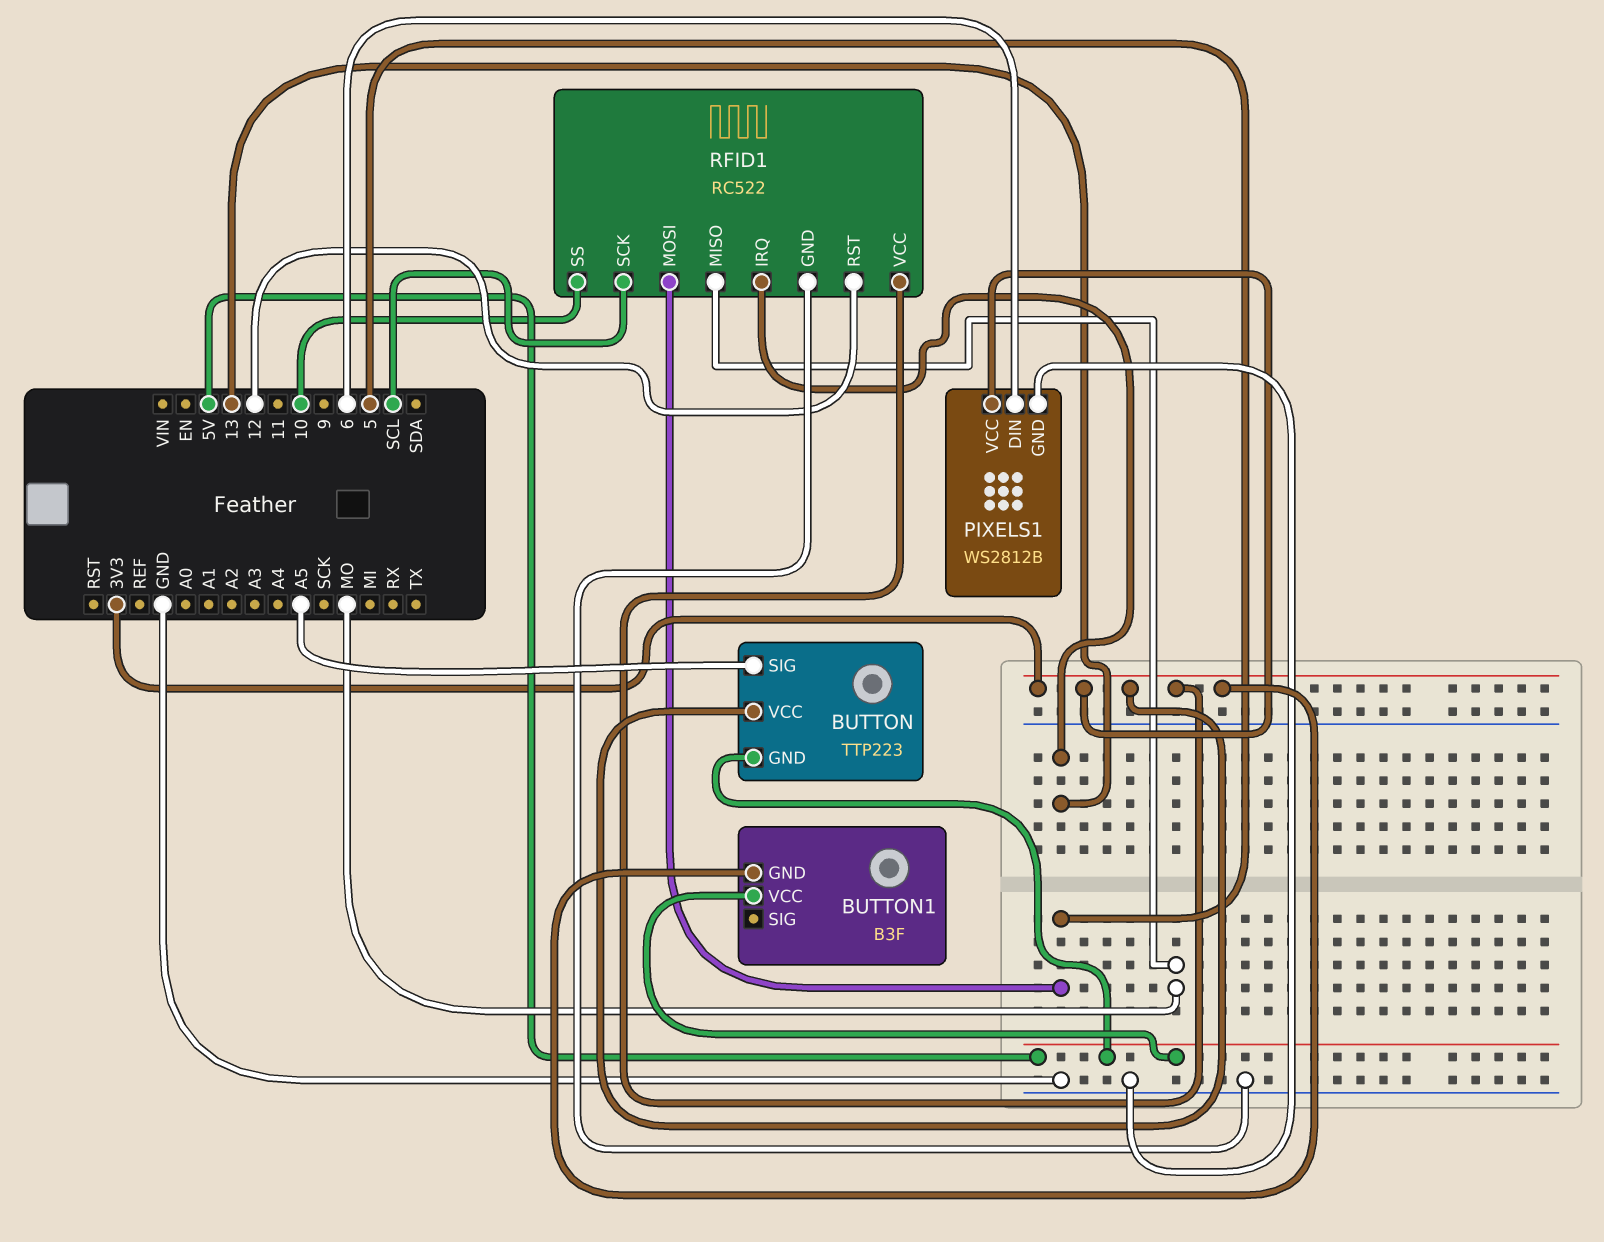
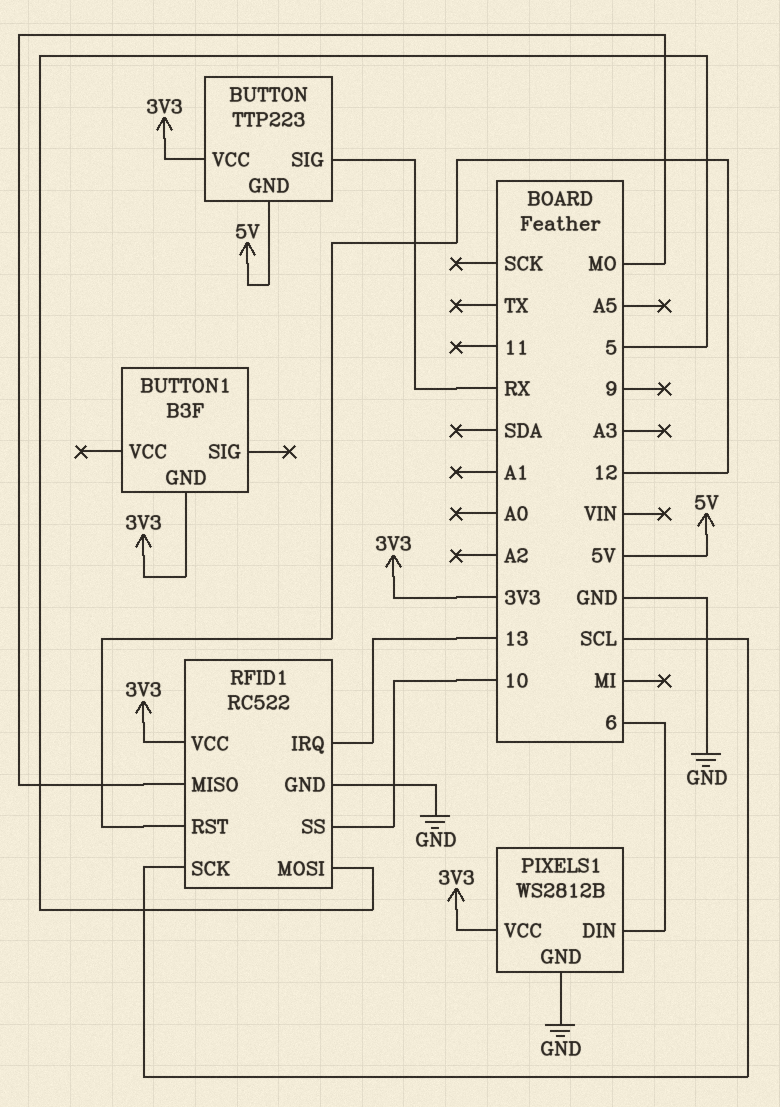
BUTTON pin SIG: A5 -> RX
BUTTON1 pin VCC: 5V -> none

